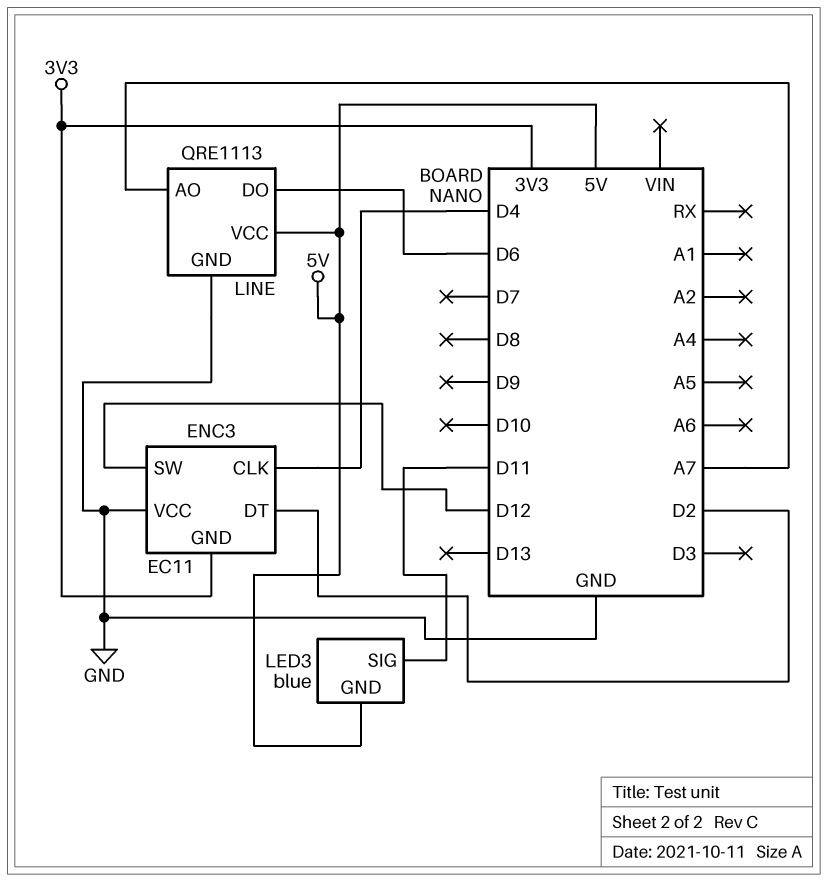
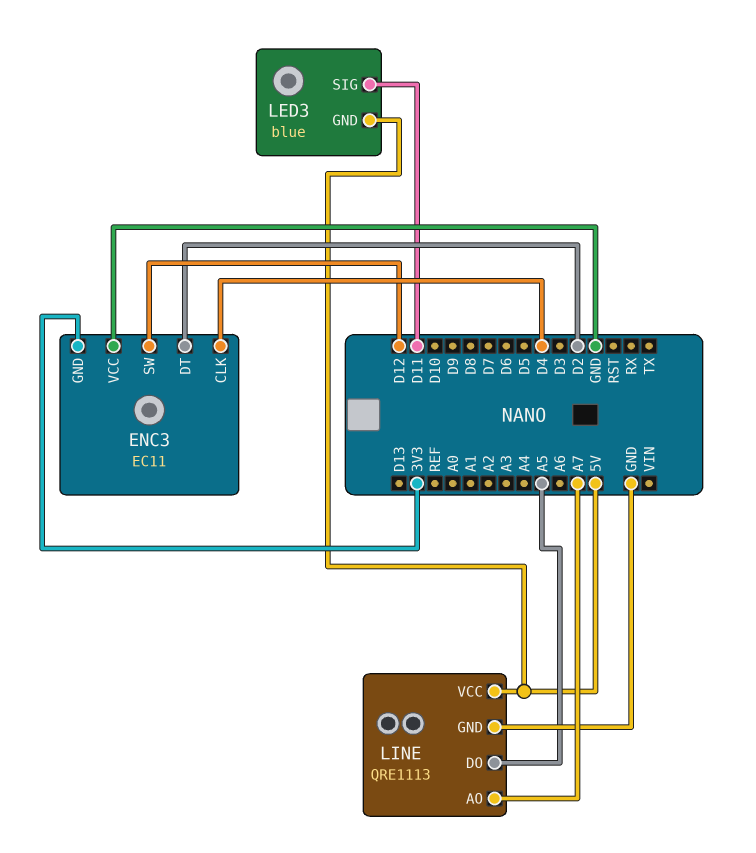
LINE pin DO: D6 -> A5

